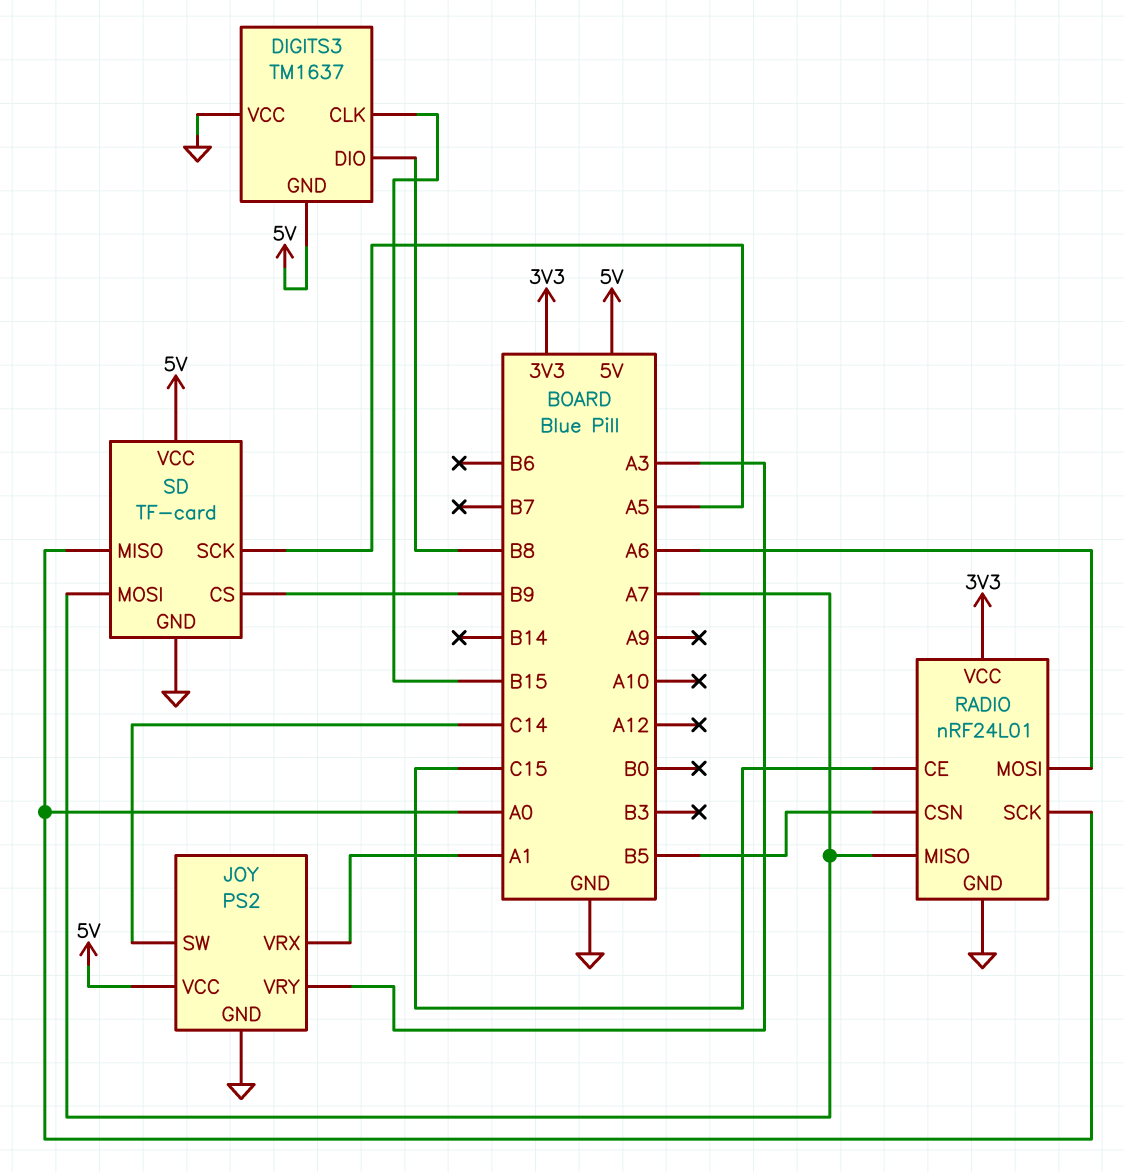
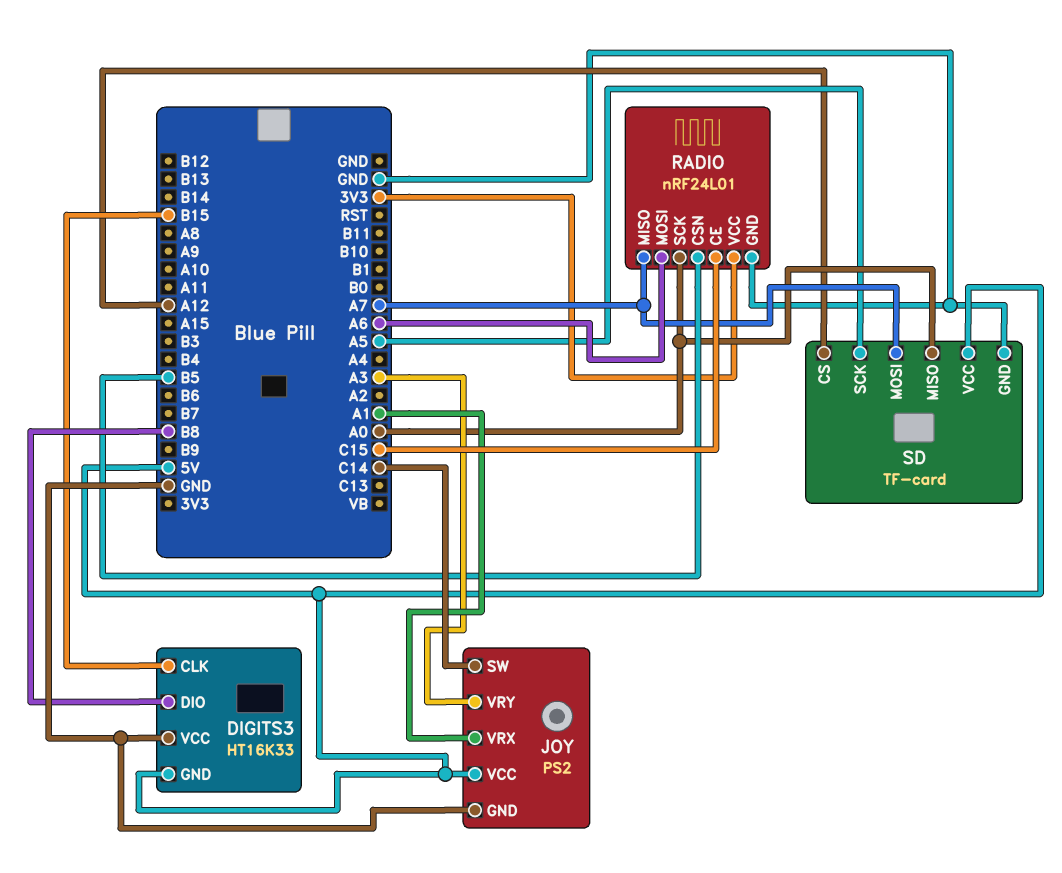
DIGITS3: TM1637 -> HT16K33
SD pin CS: B9 -> A12

